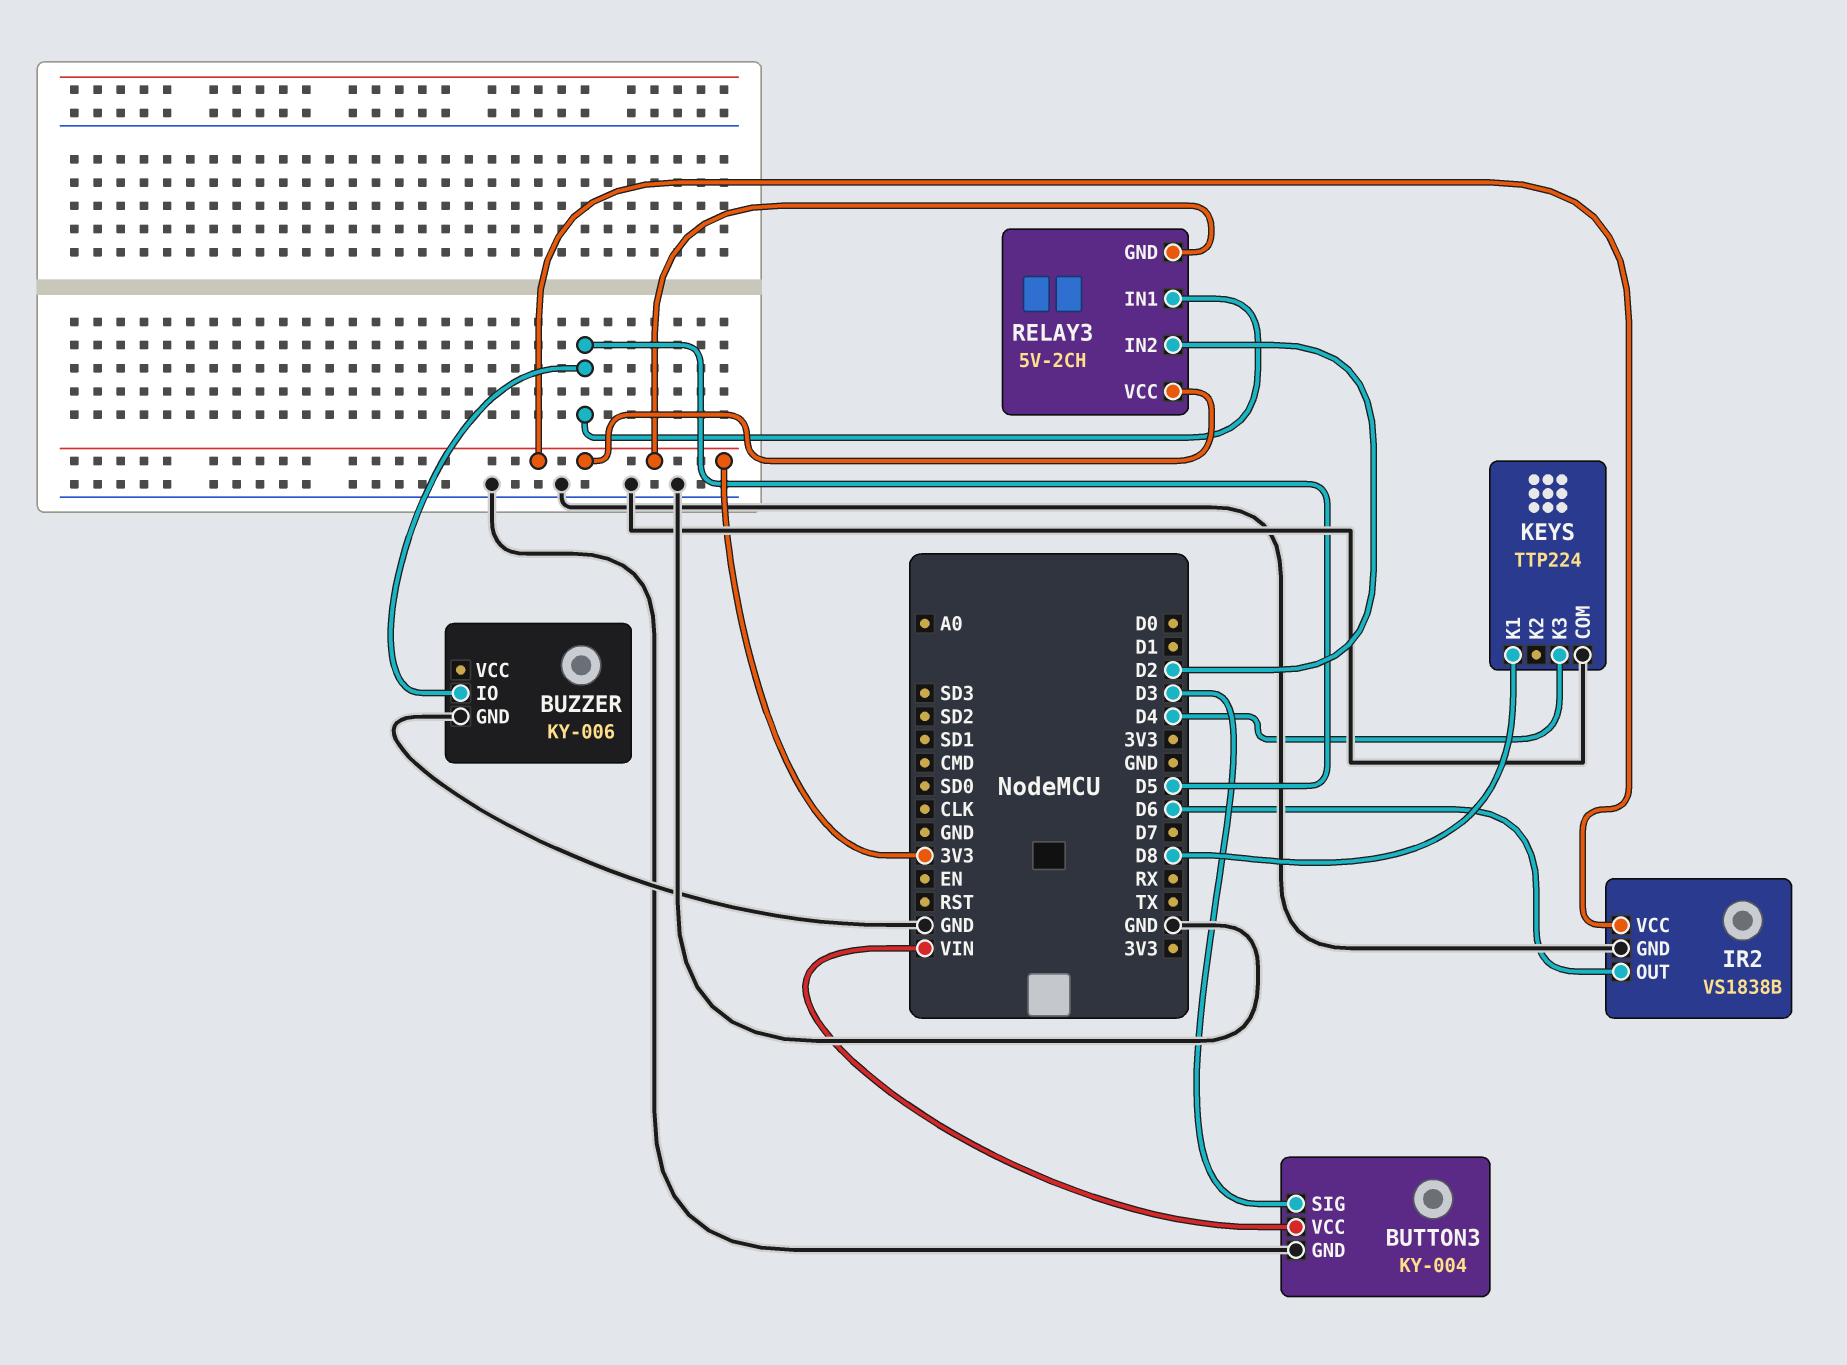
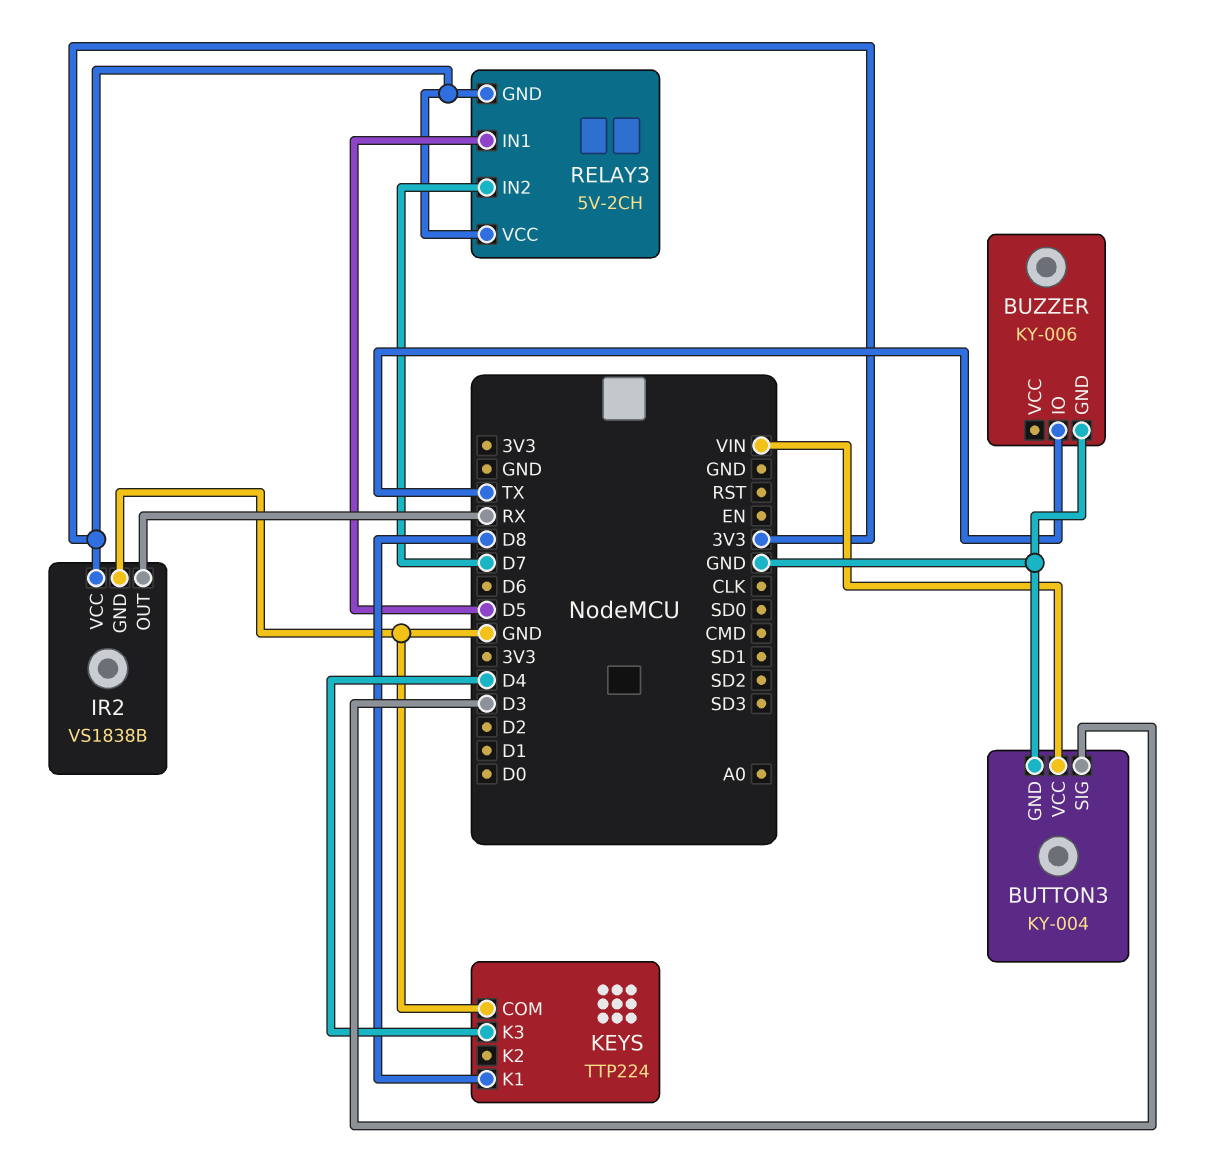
BUZZER pin IO: D5 -> TX
IR2 pin OUT: D6 -> RX
RELAY3 pin IN2: D2 -> D7

